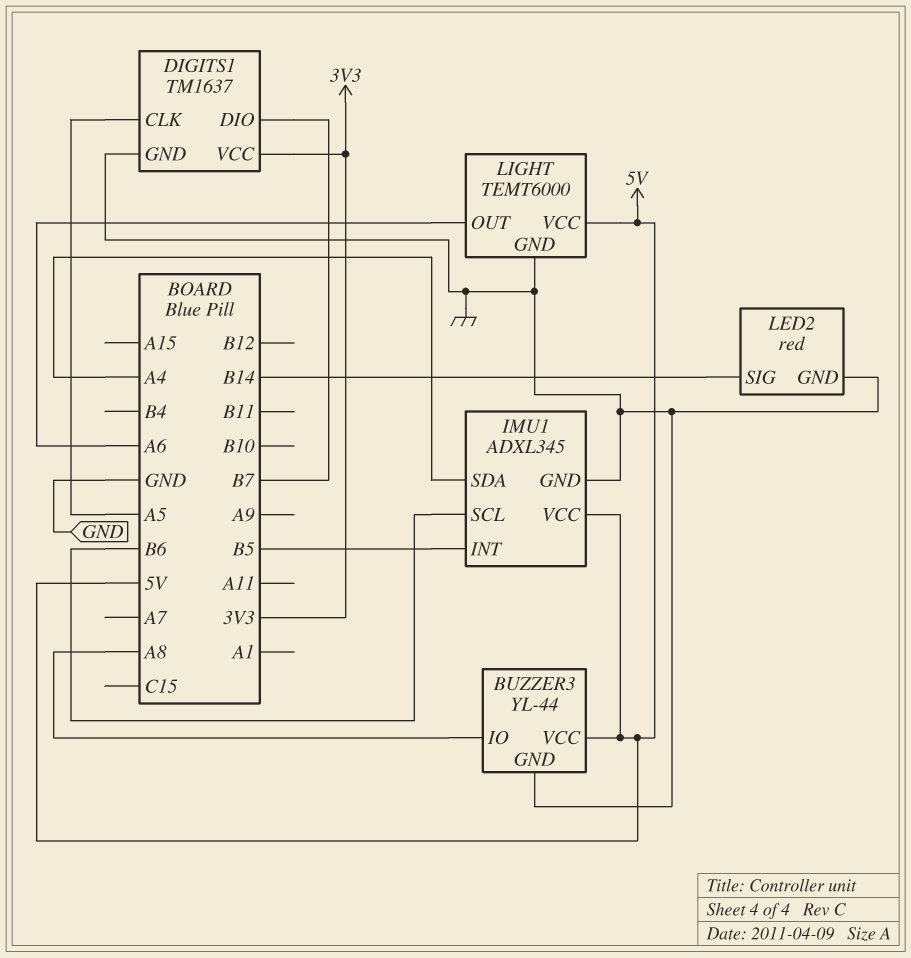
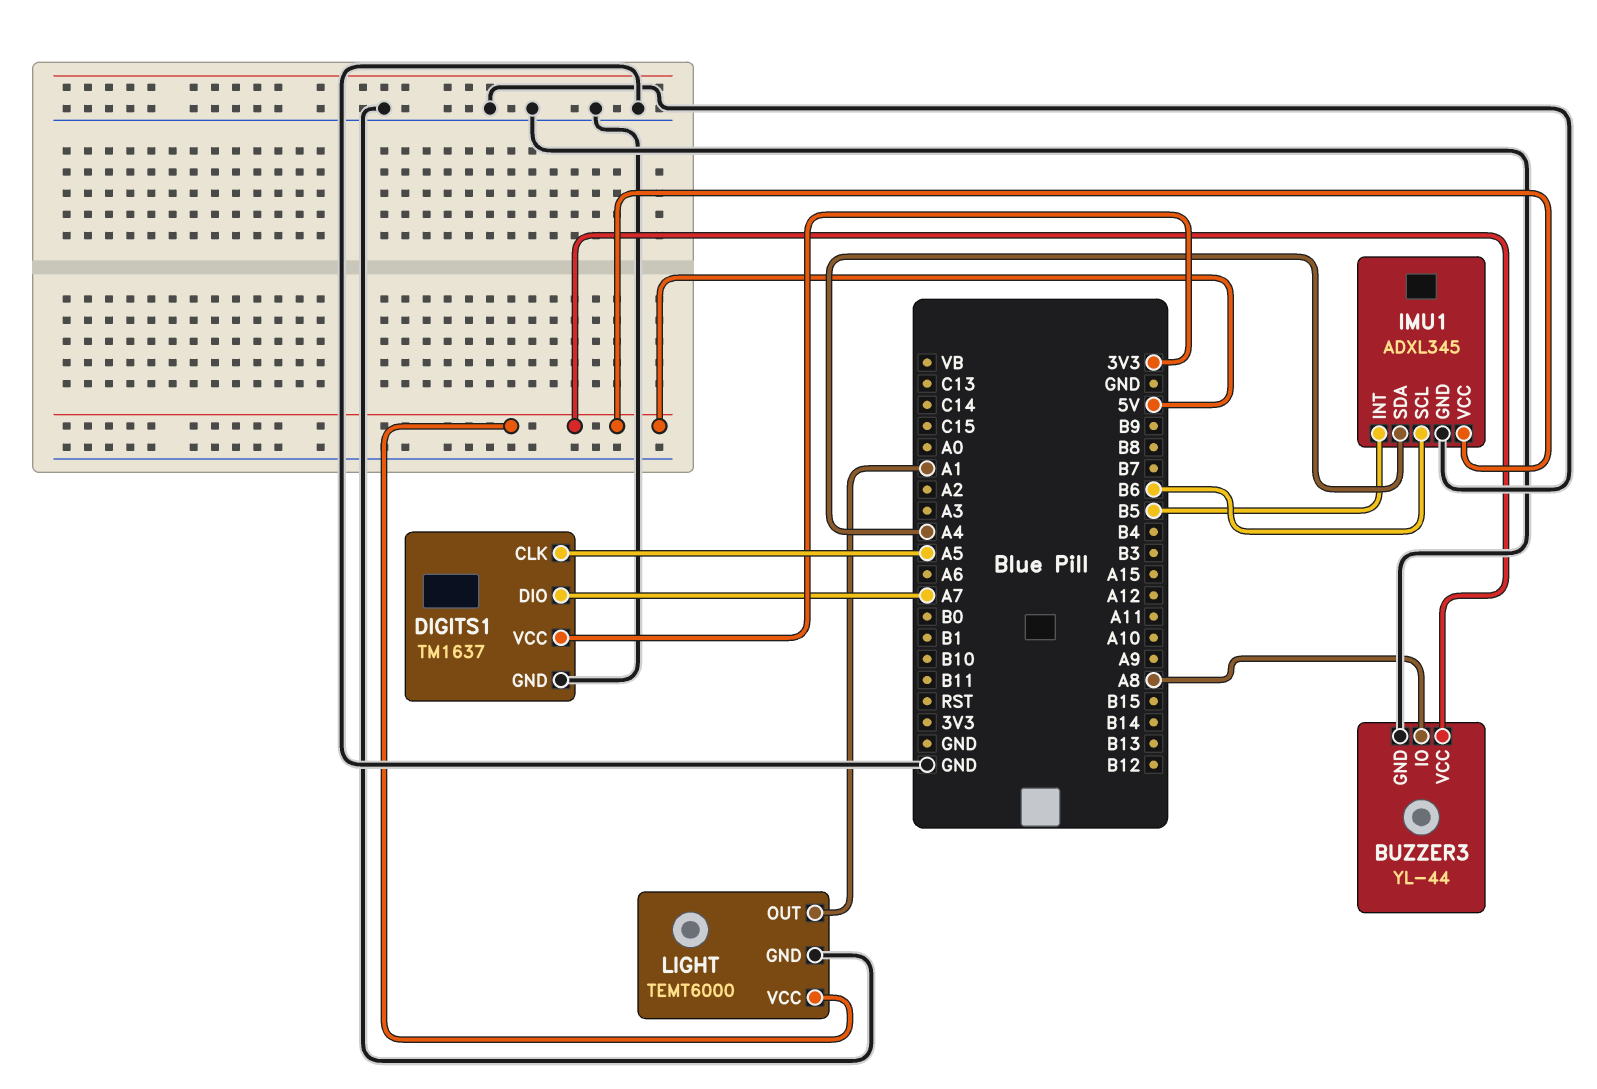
DIGITS1 pin DIO: B7 -> A7
LED2: red -> none
LED2 pin GND: GND -> none
LED2 pin SIG: B14 -> none
LIGHT pin OUT: A6 -> A1

